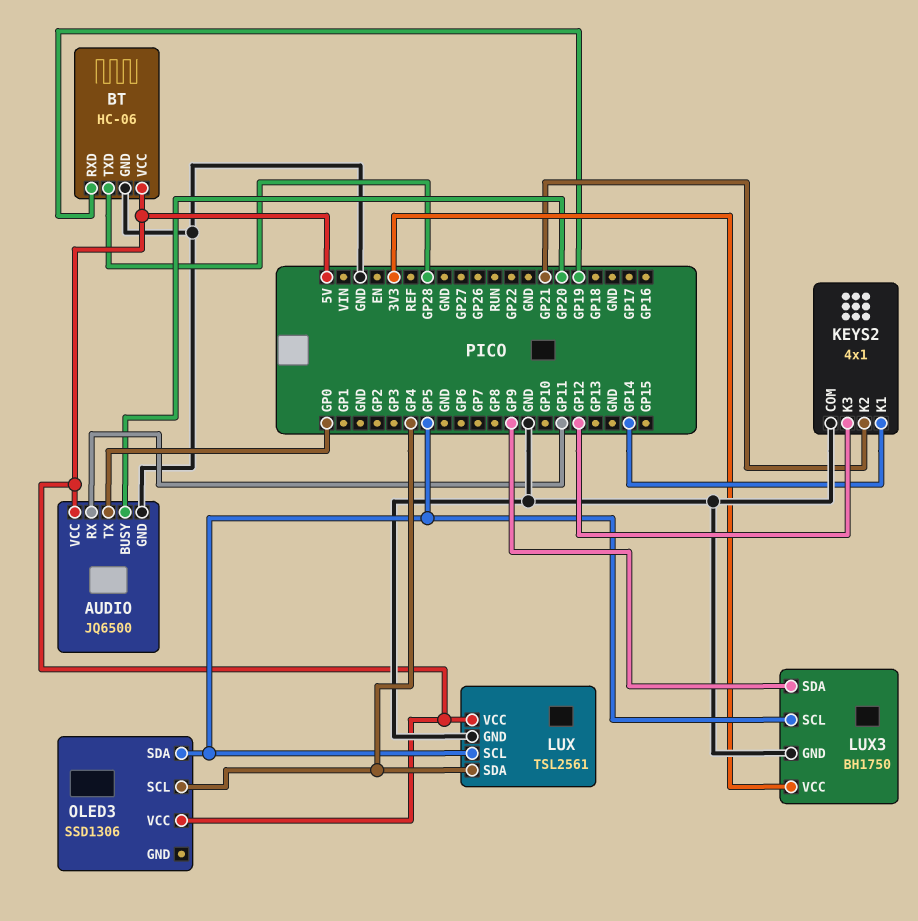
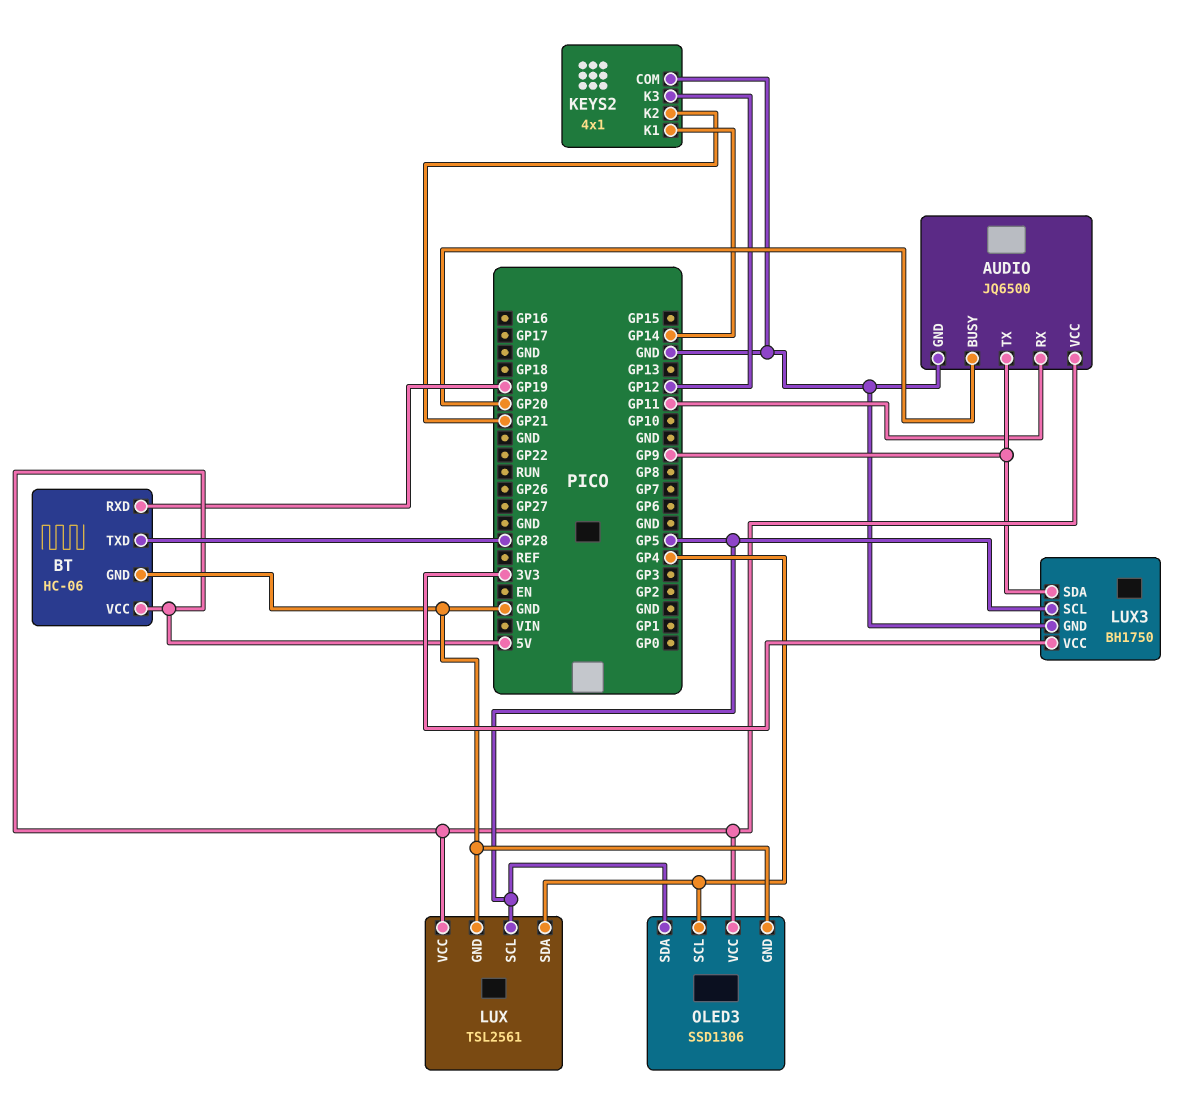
AUDIO pin TX: GP0 -> GP9
OLED3 pin GND: none -> GND

